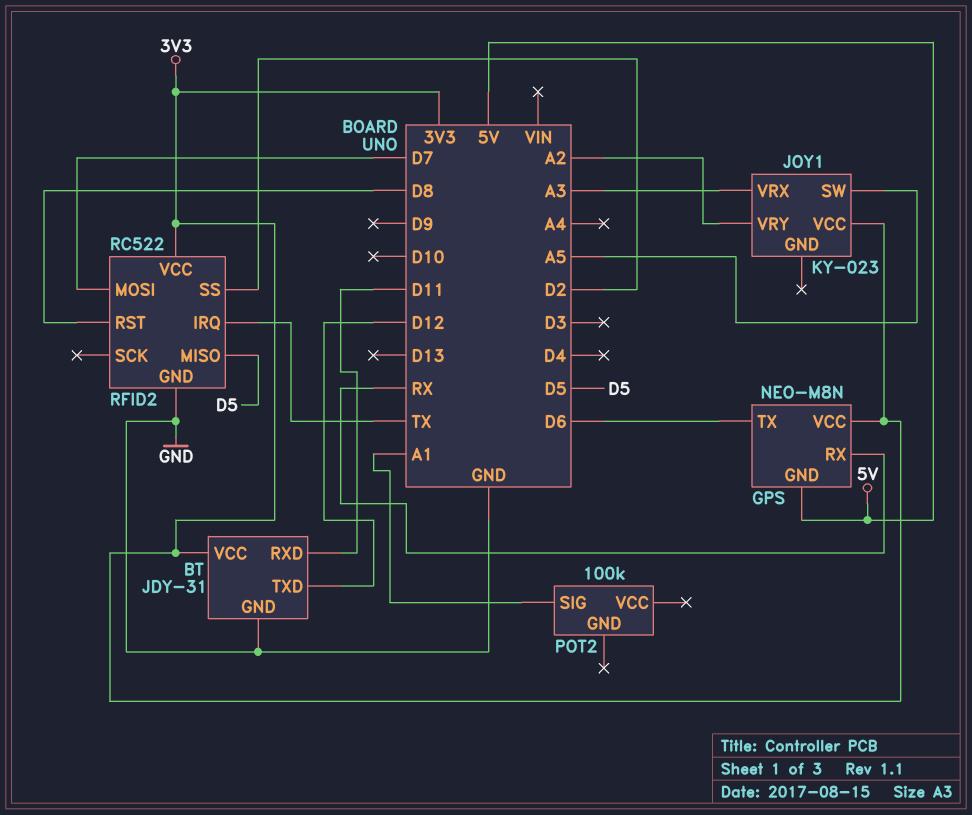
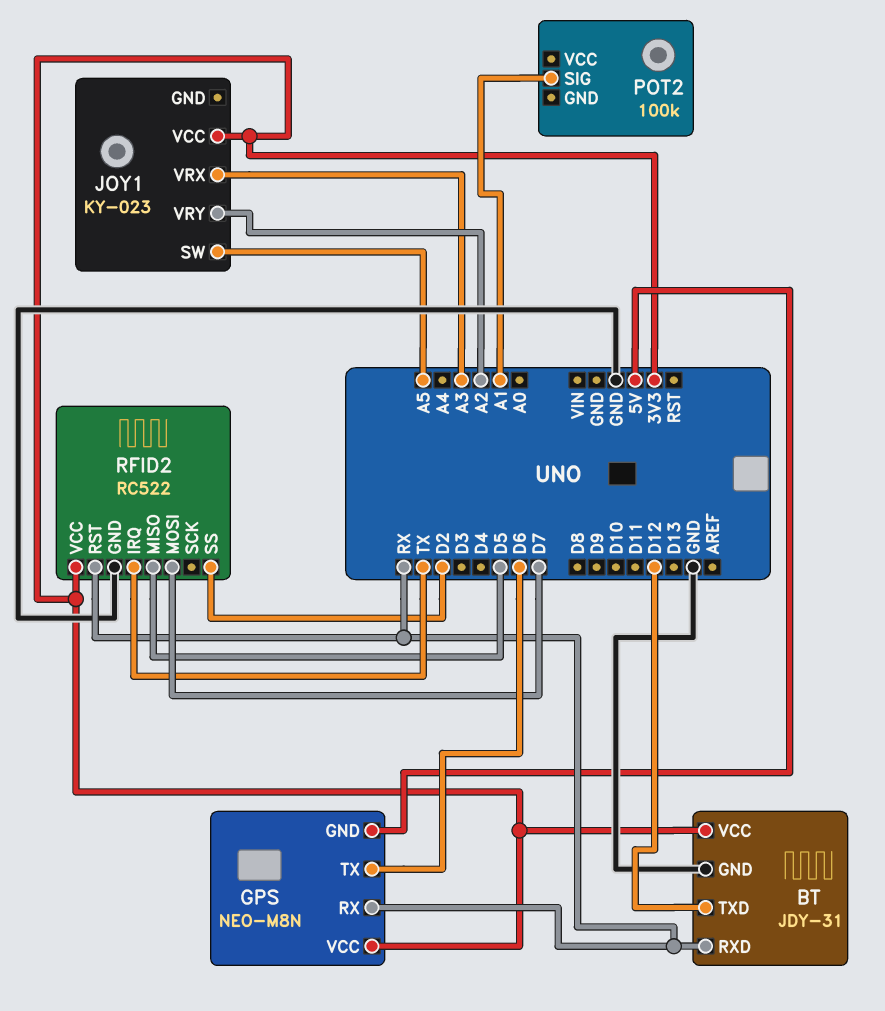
BT pin RXD: D11 -> RX
RFID2 pin RST: D8 -> RX

